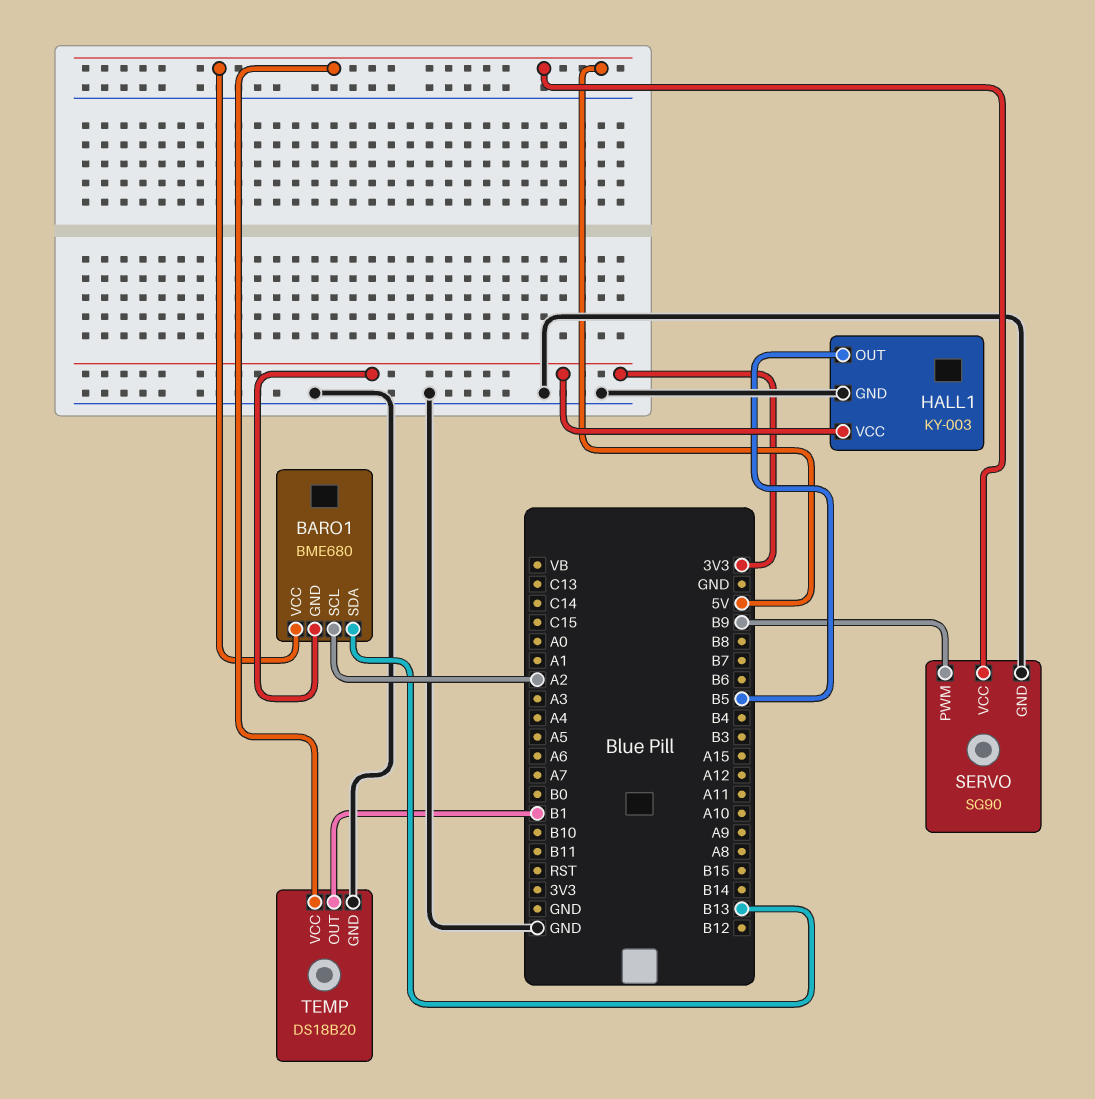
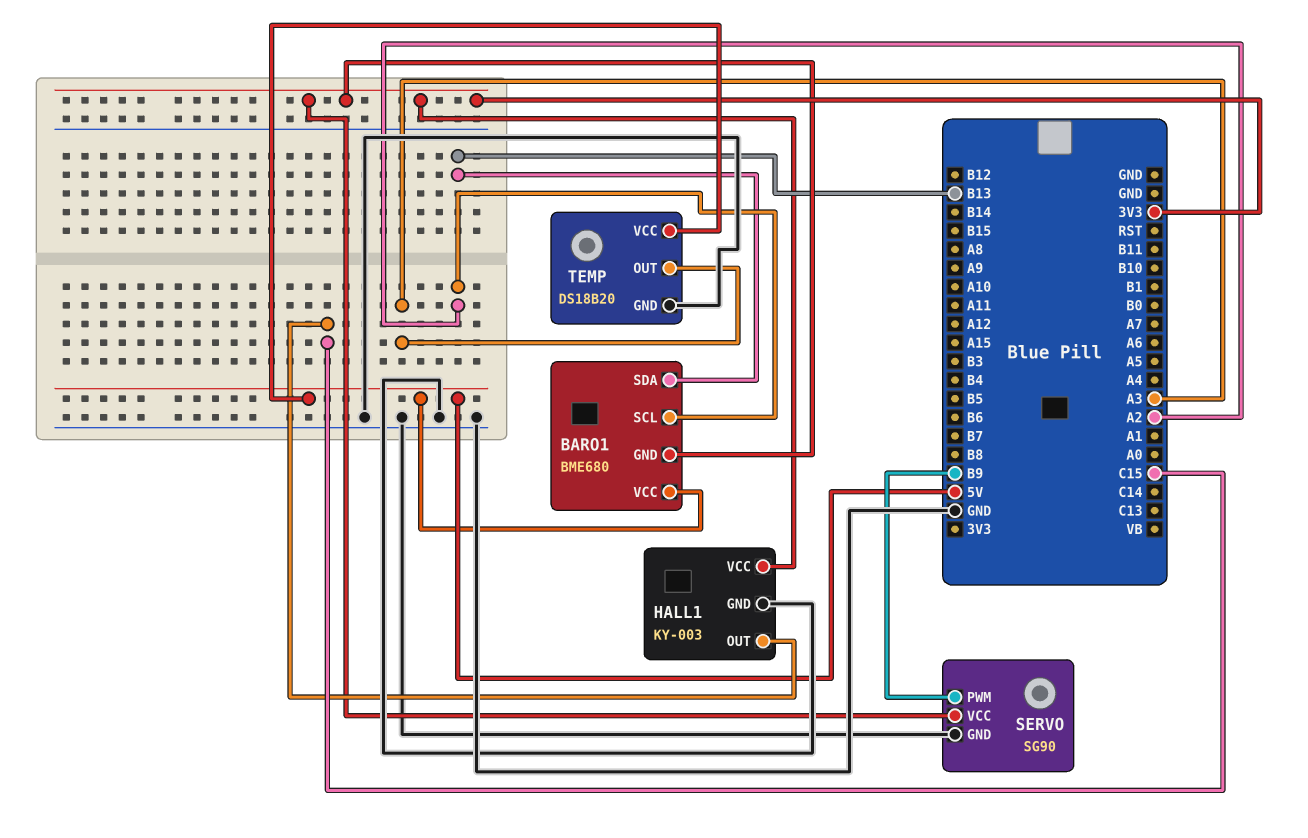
HALL1 pin OUT: B5 -> C15
SERVO pin VCC: 5V -> 3V3
TEMP pin OUT: B1 -> A3

